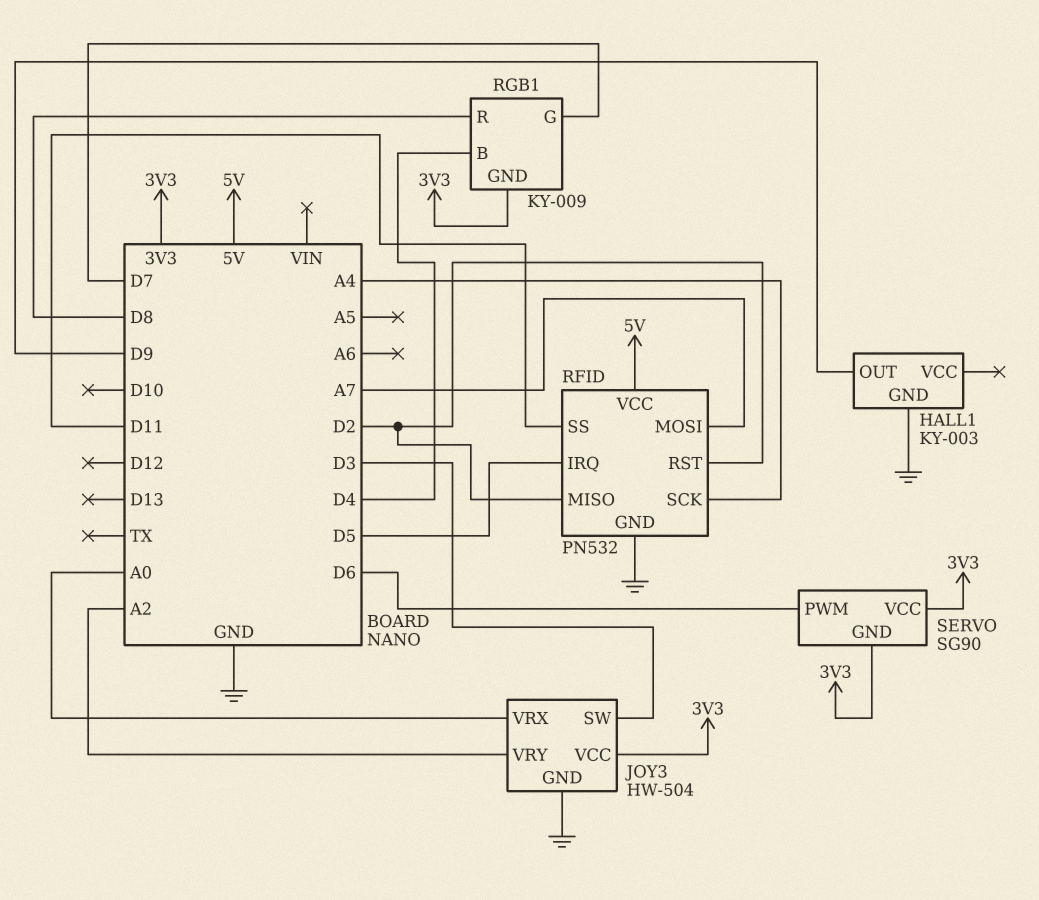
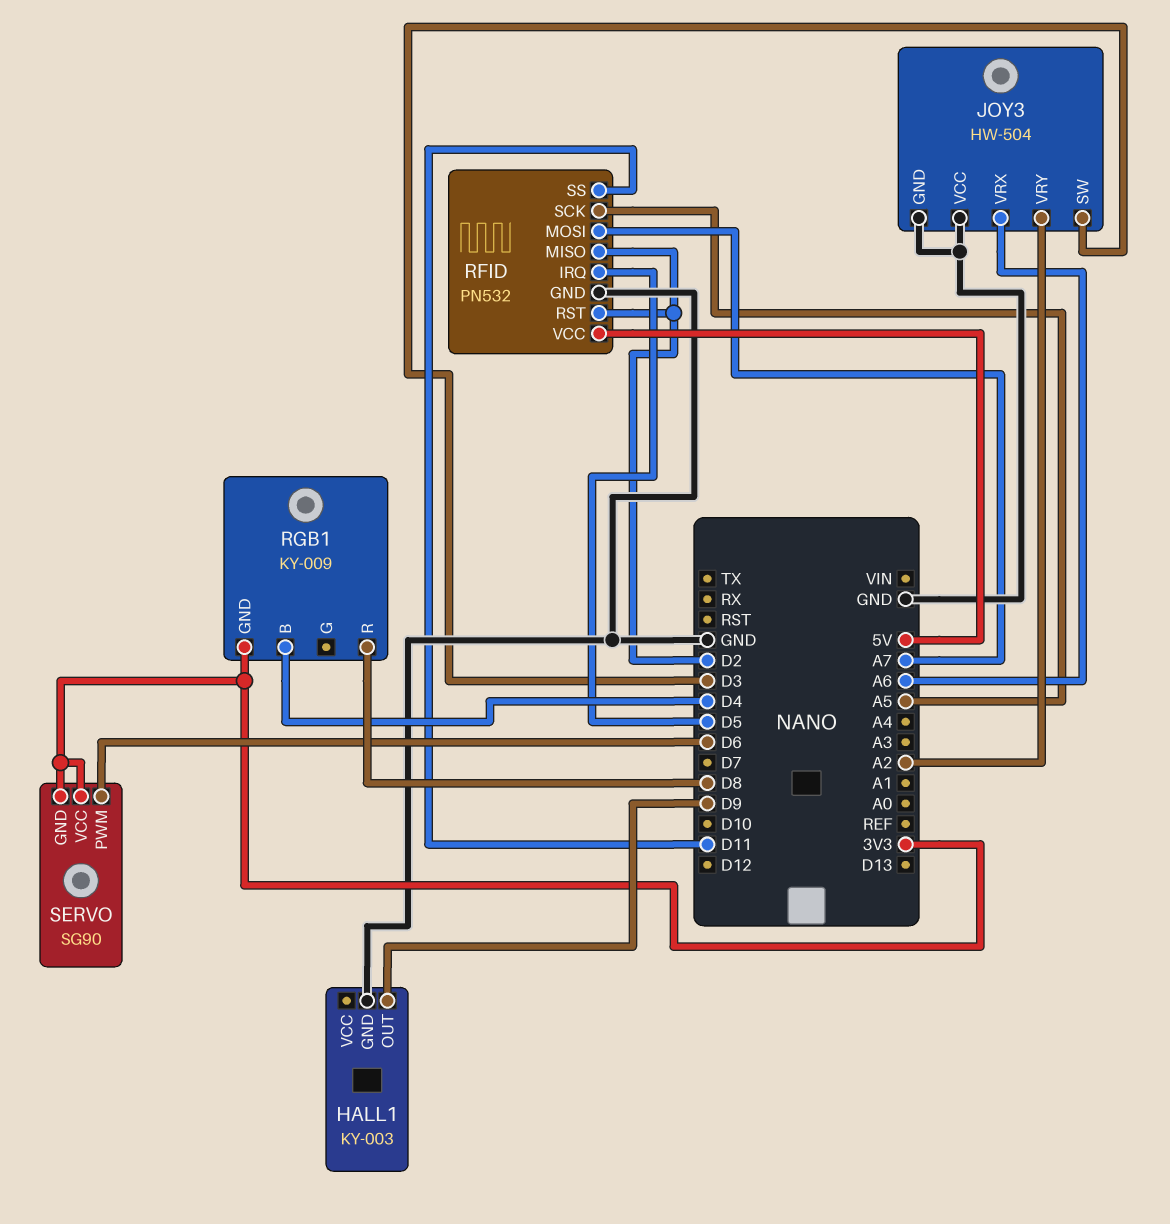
JOY3 pin VCC: 3V3 -> GND
JOY3 pin VRX: A0 -> A6
RFID pin SCK: A4 -> A5
RGB1 pin G: D7 -> none

